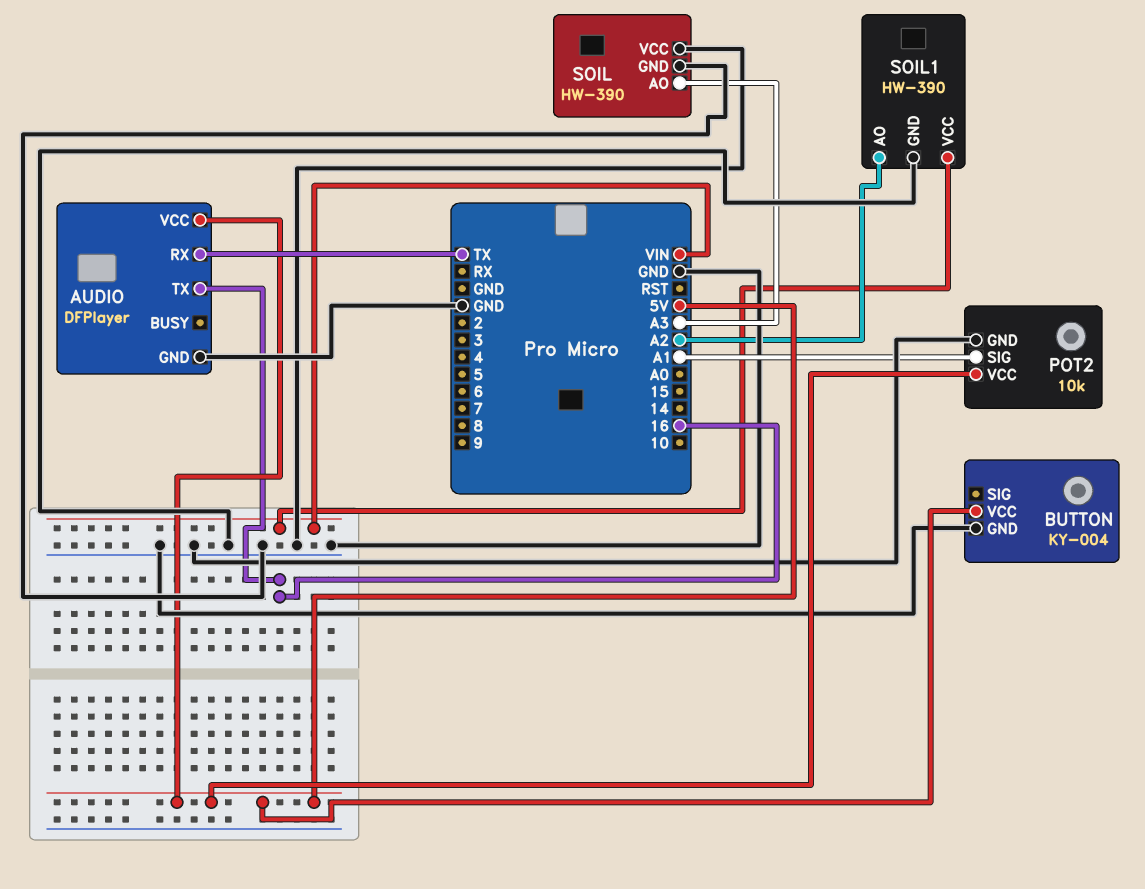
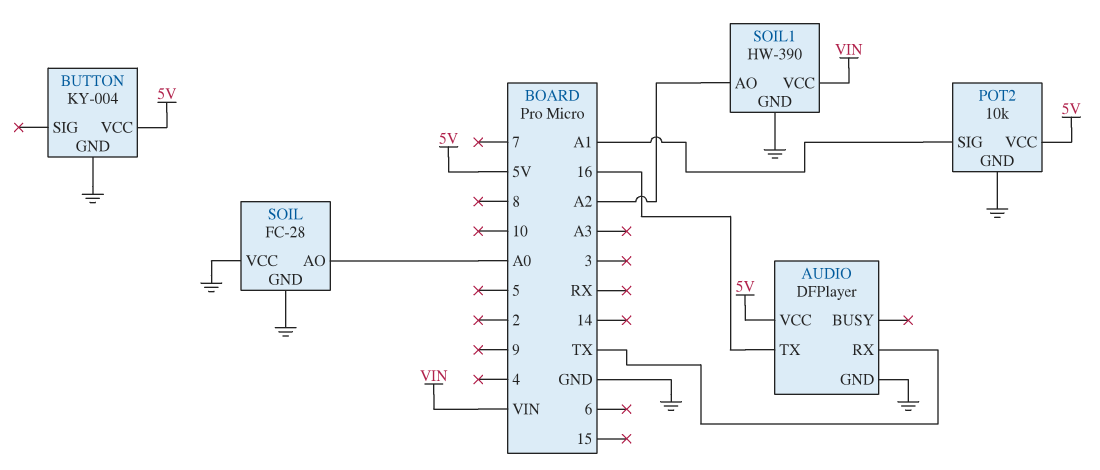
SOIL: HW-390 -> FC-28
SOIL pin AO: A3 -> A0

